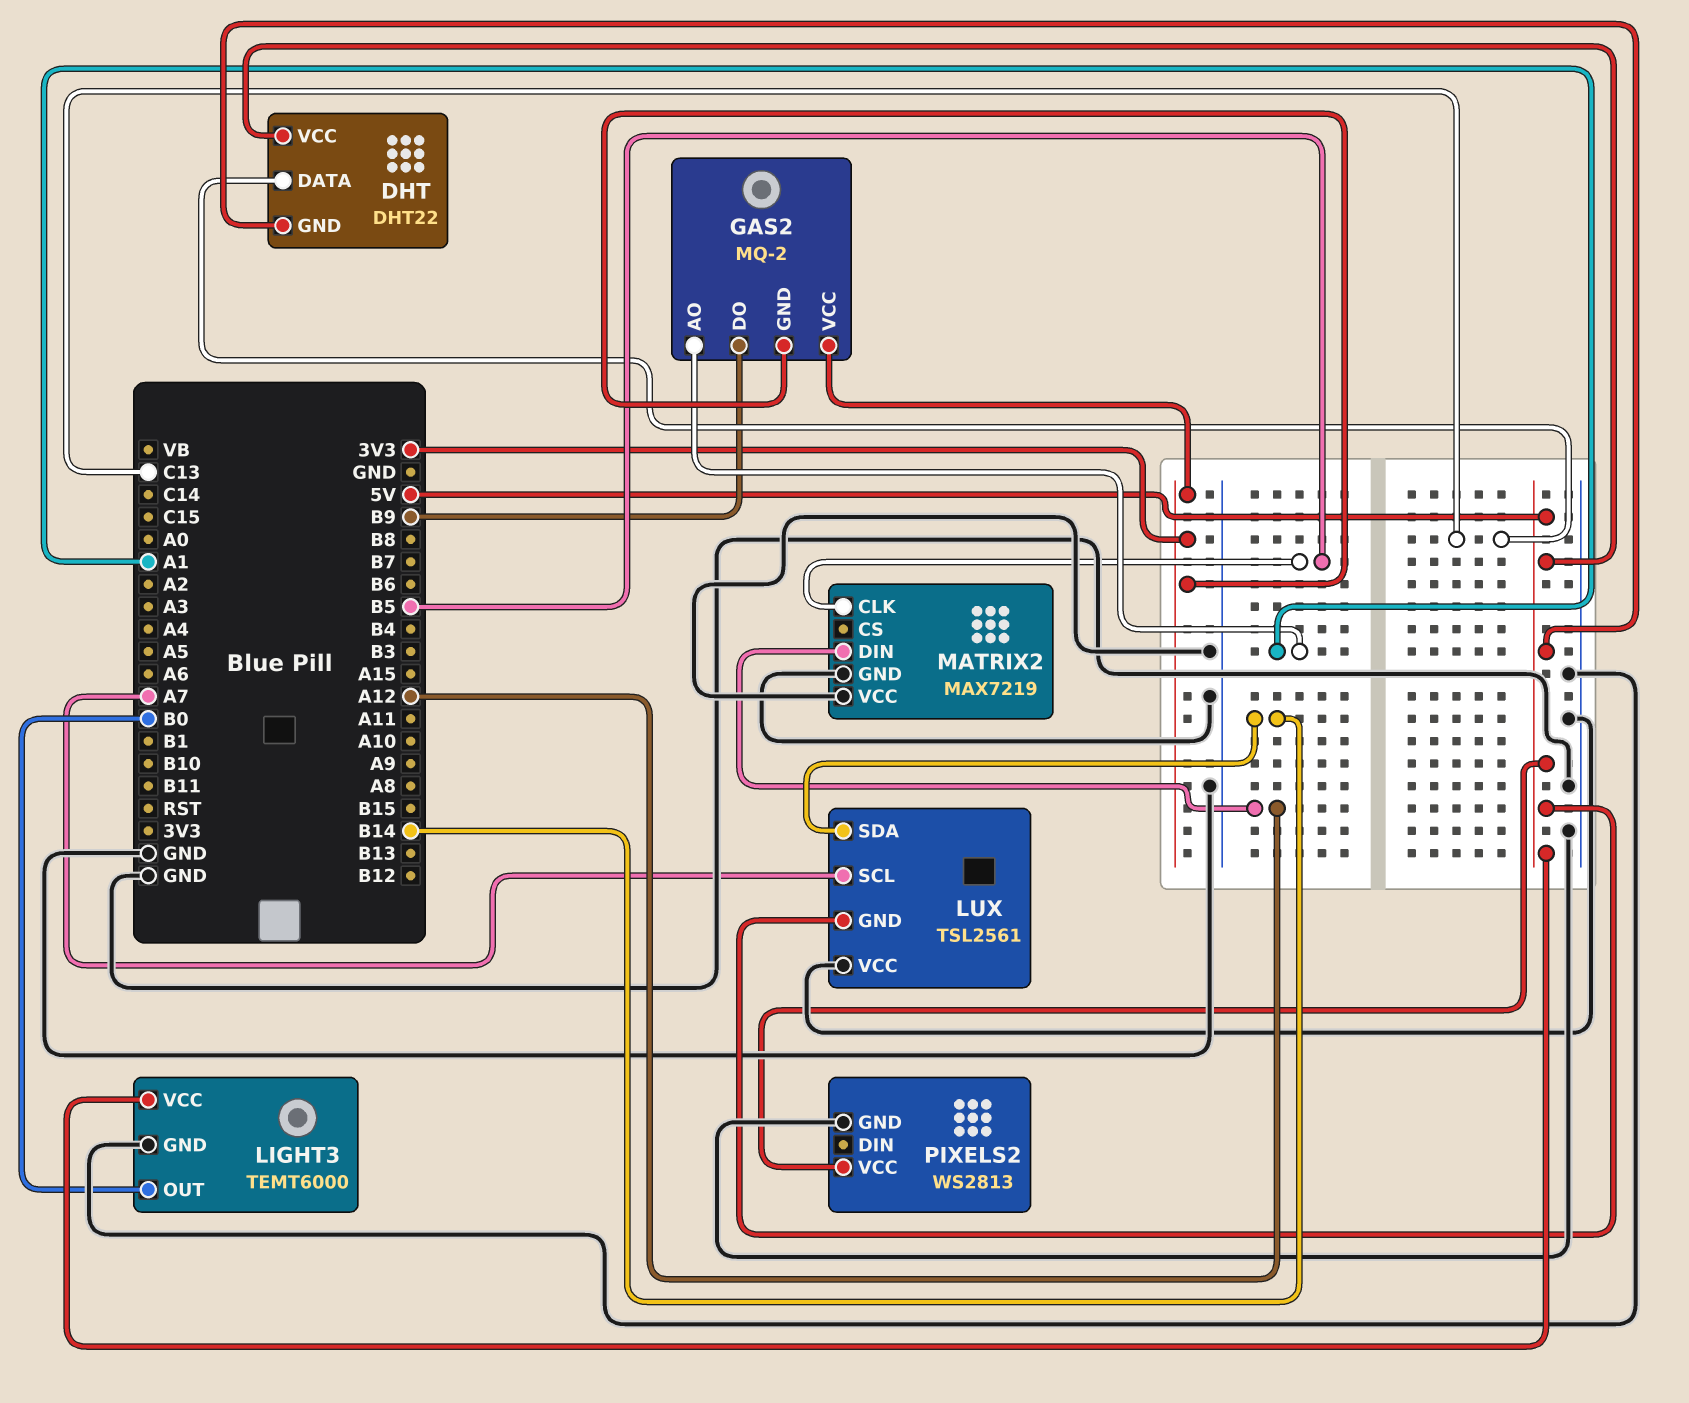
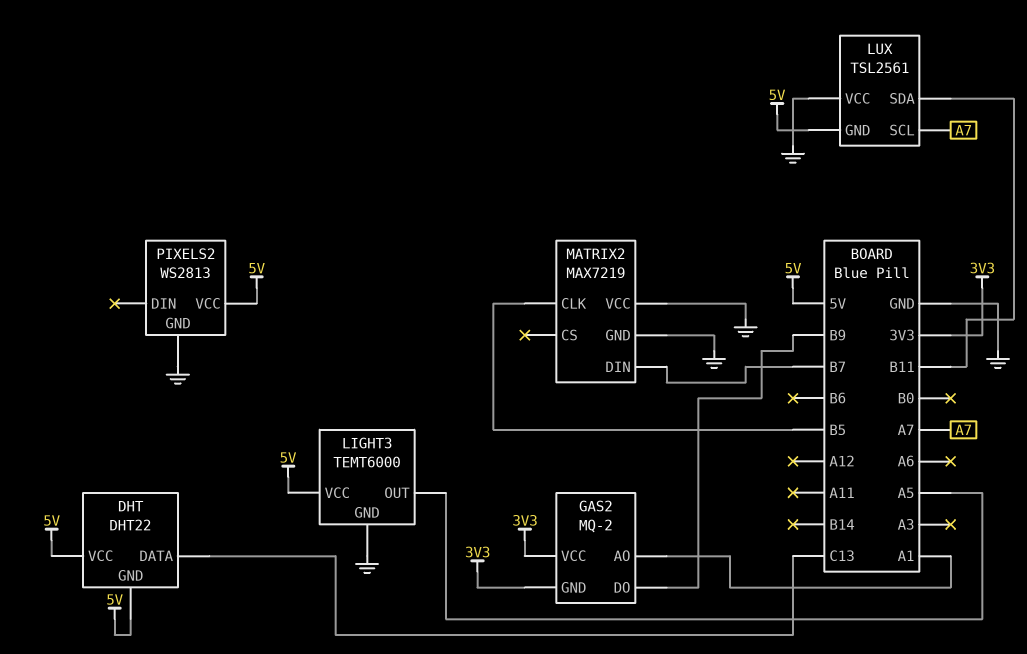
LIGHT3 pin OUT: B0 -> A5
LUX pin SDA: B14 -> B11
MATRIX2 pin DIN: A12 -> B7

